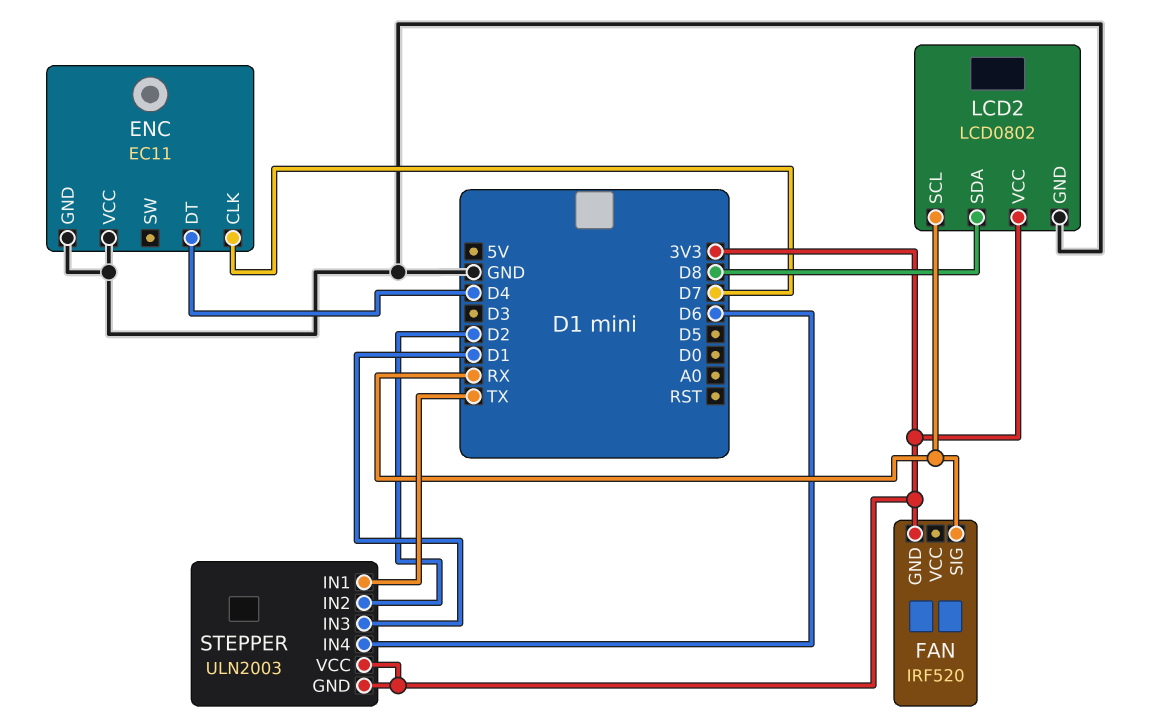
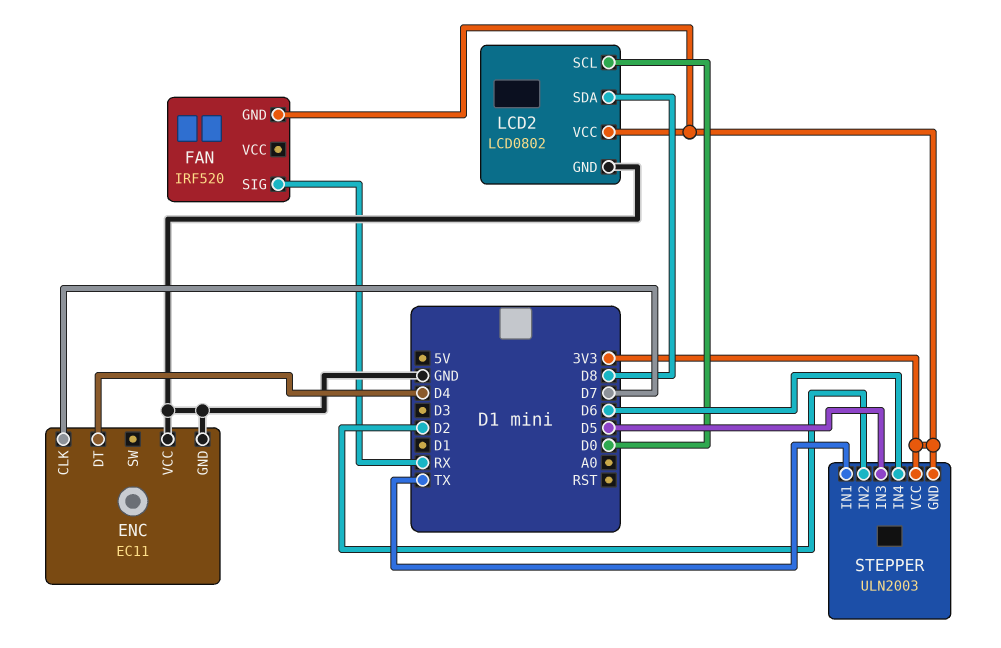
LCD2 pin SCL: RX -> D0
STEPPER pin IN3: D1 -> D5

